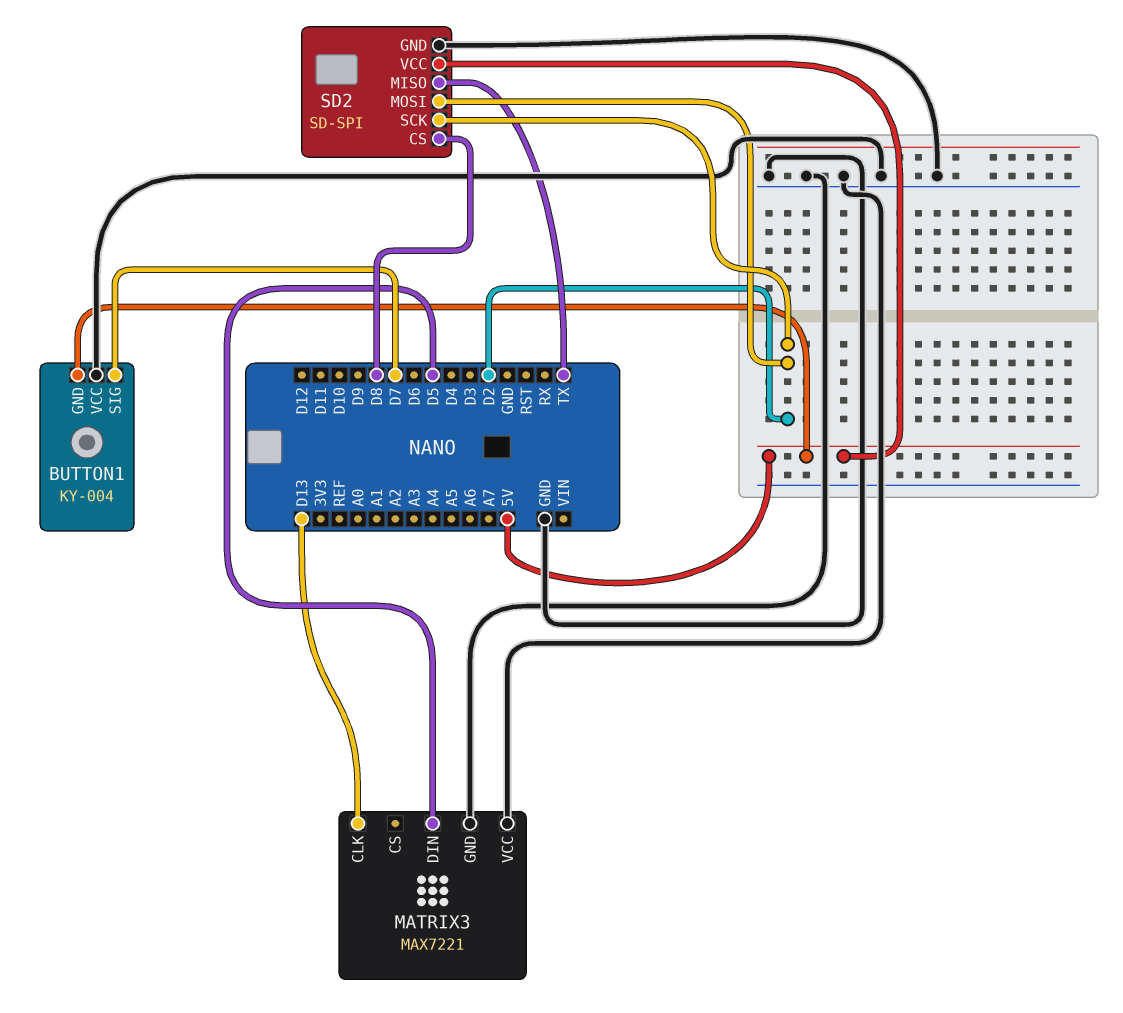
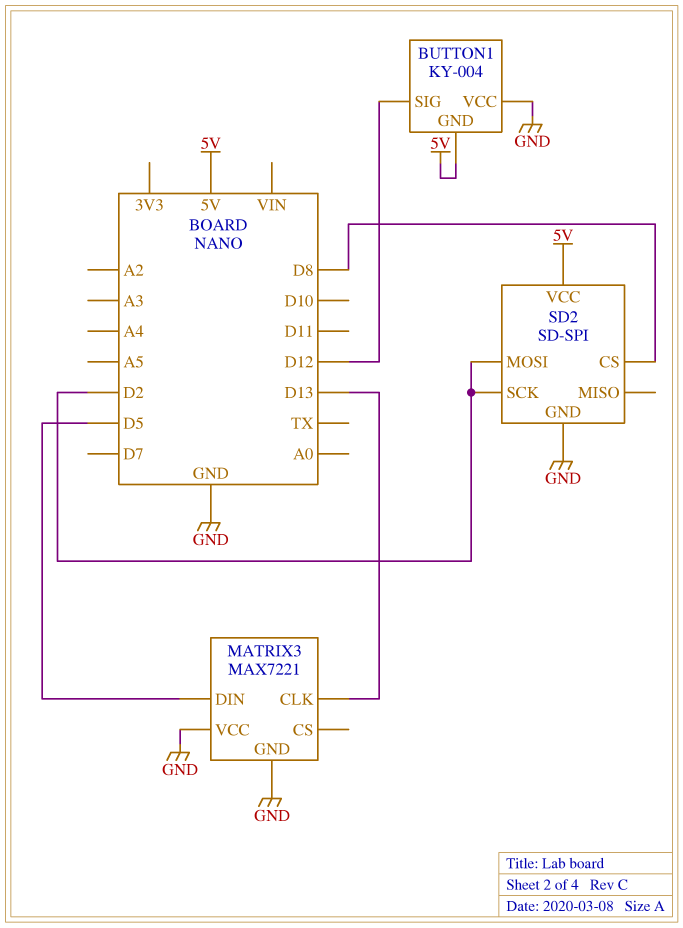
BUTTON1 pin SIG: D7 -> D12
SD2 pin MISO: TX -> none

